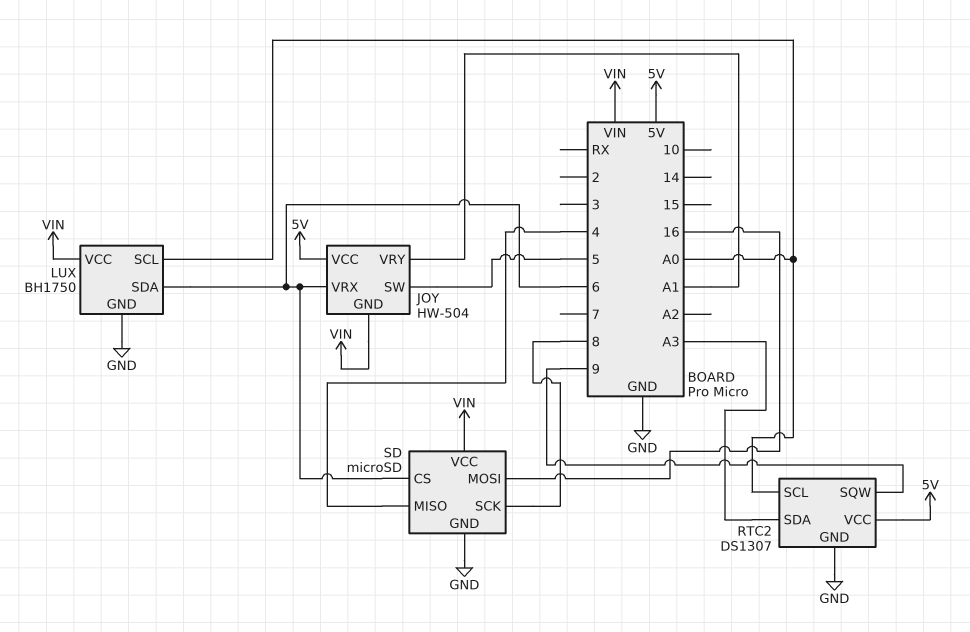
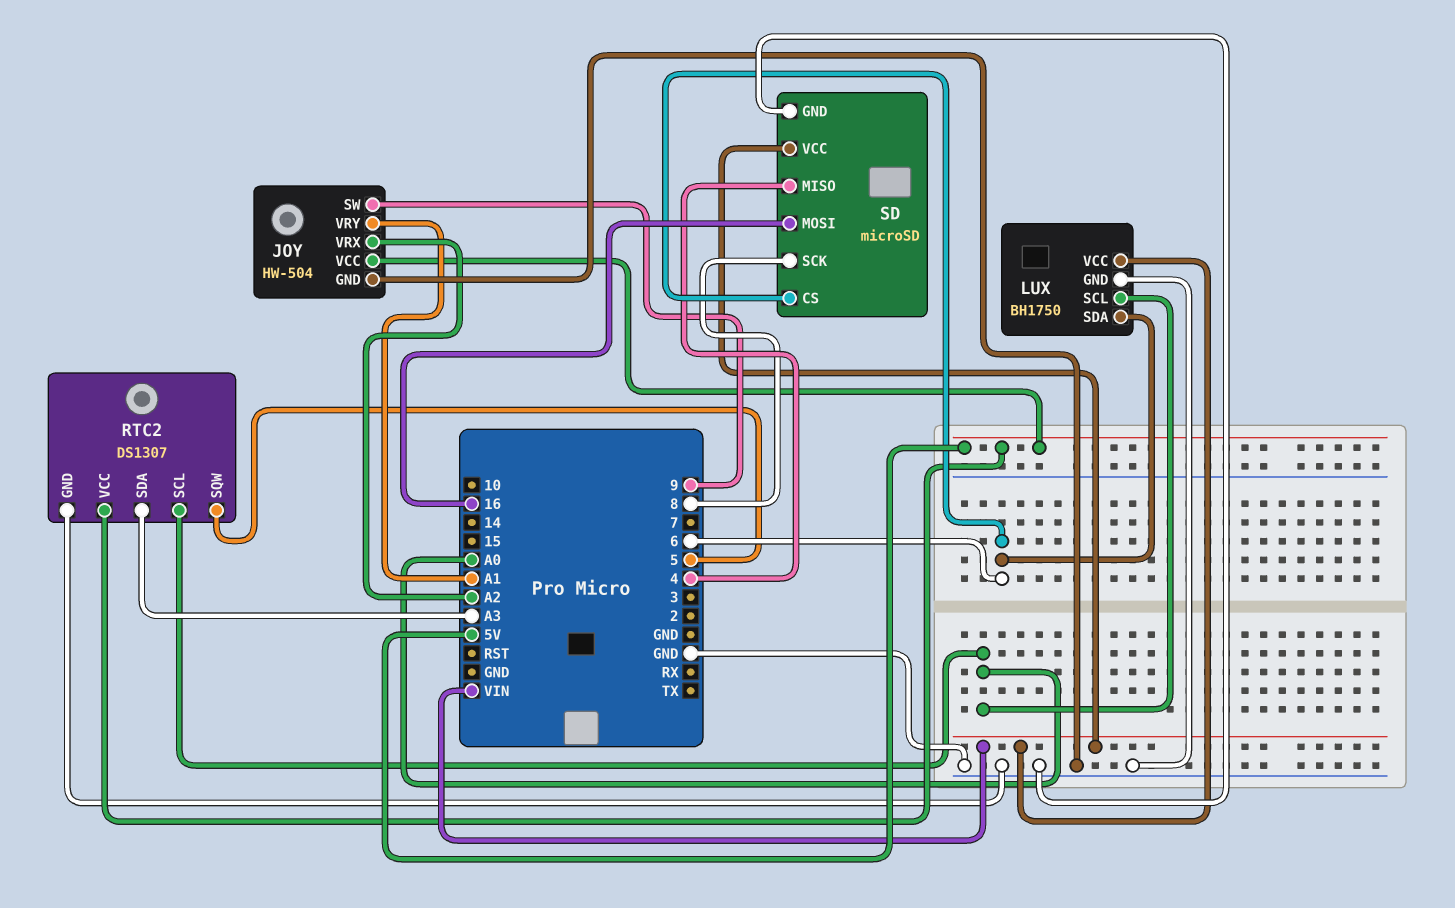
JOY pin GND: VIN -> GND
JOY pin SW: 5 -> 9
JOY pin VRX: 6 -> A2
RTC2 pin SQW: 9 -> 5

